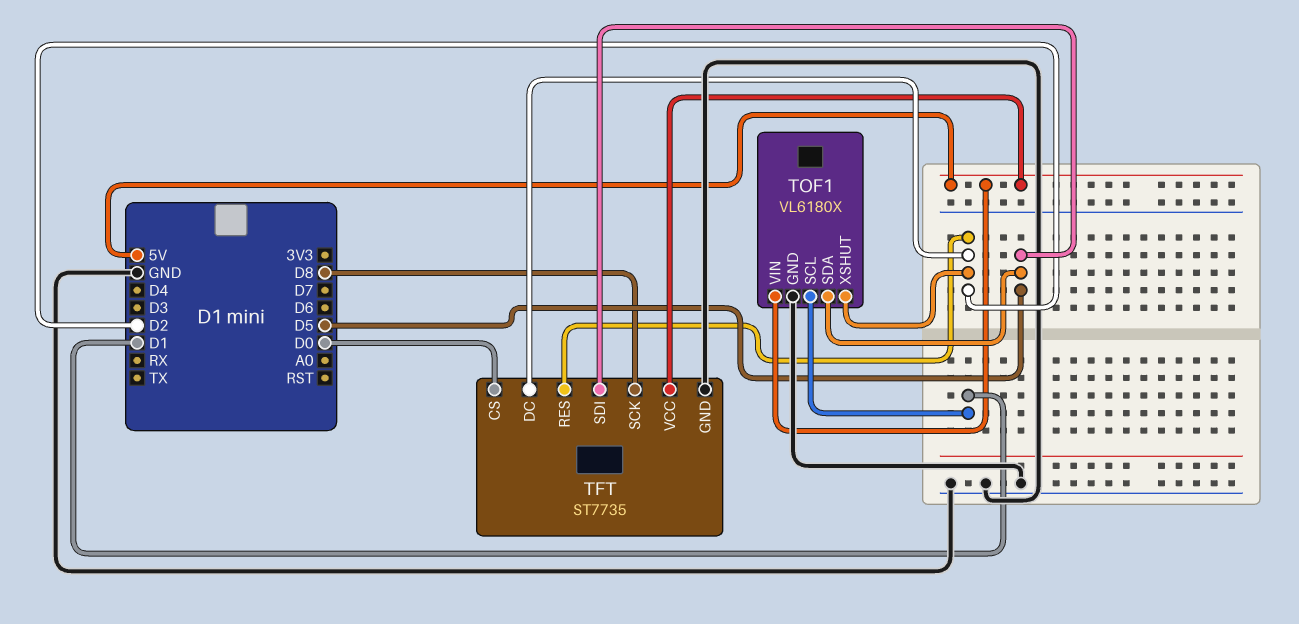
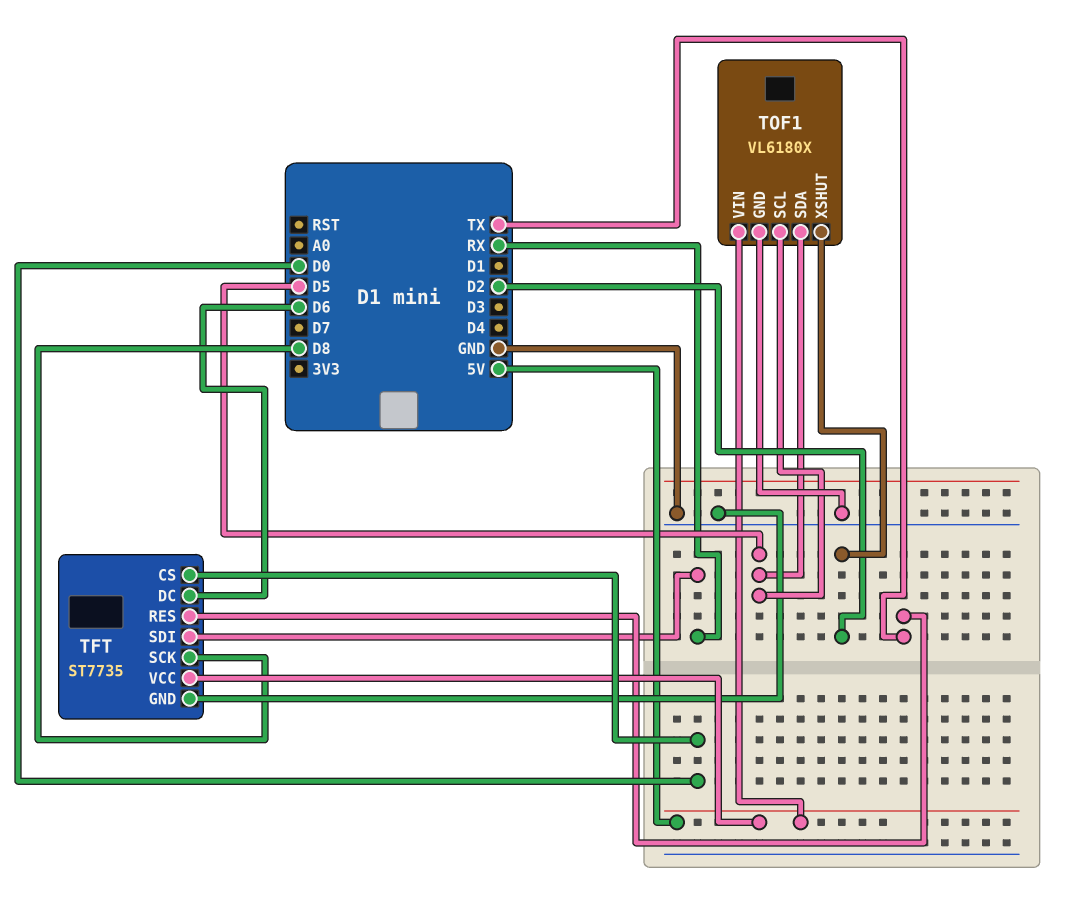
TFT pin DC: D2 -> D6
TFT pin RES: D2 -> TX
TFT pin SDI: D5 -> RX
TOF1 pin SCL: D1 -> D5

